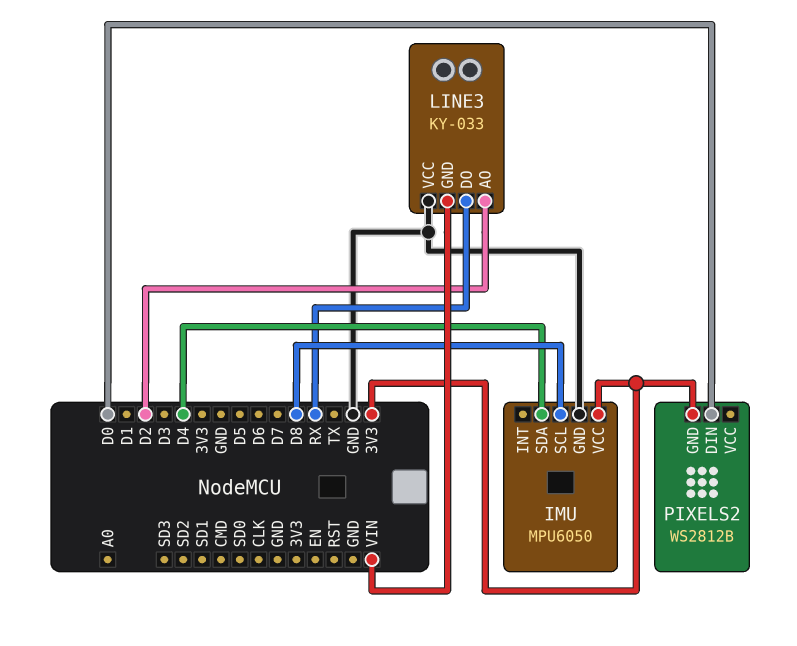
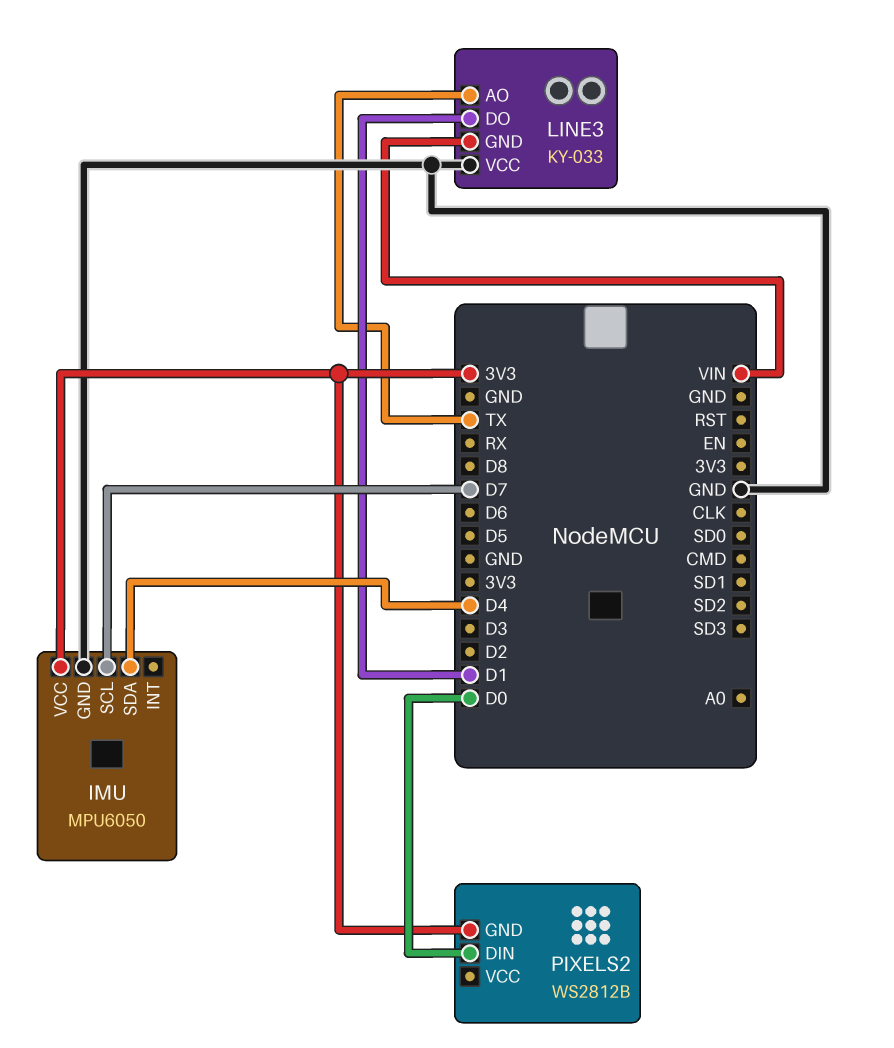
IMU pin SCL: D8 -> D7
LINE3 pin AO: D2 -> TX
LINE3 pin DO: RX -> D1

